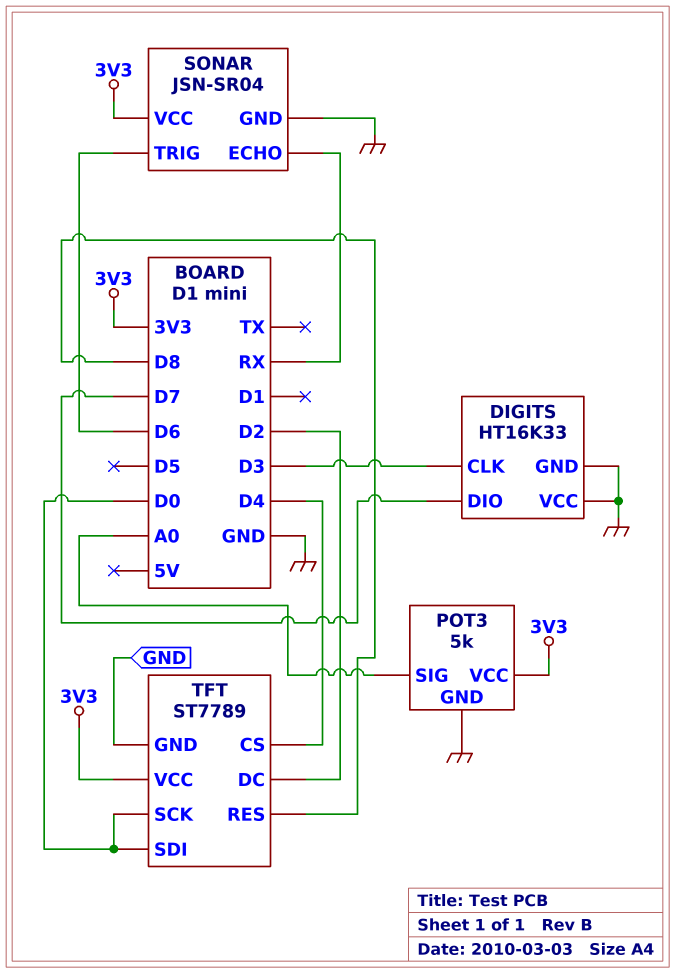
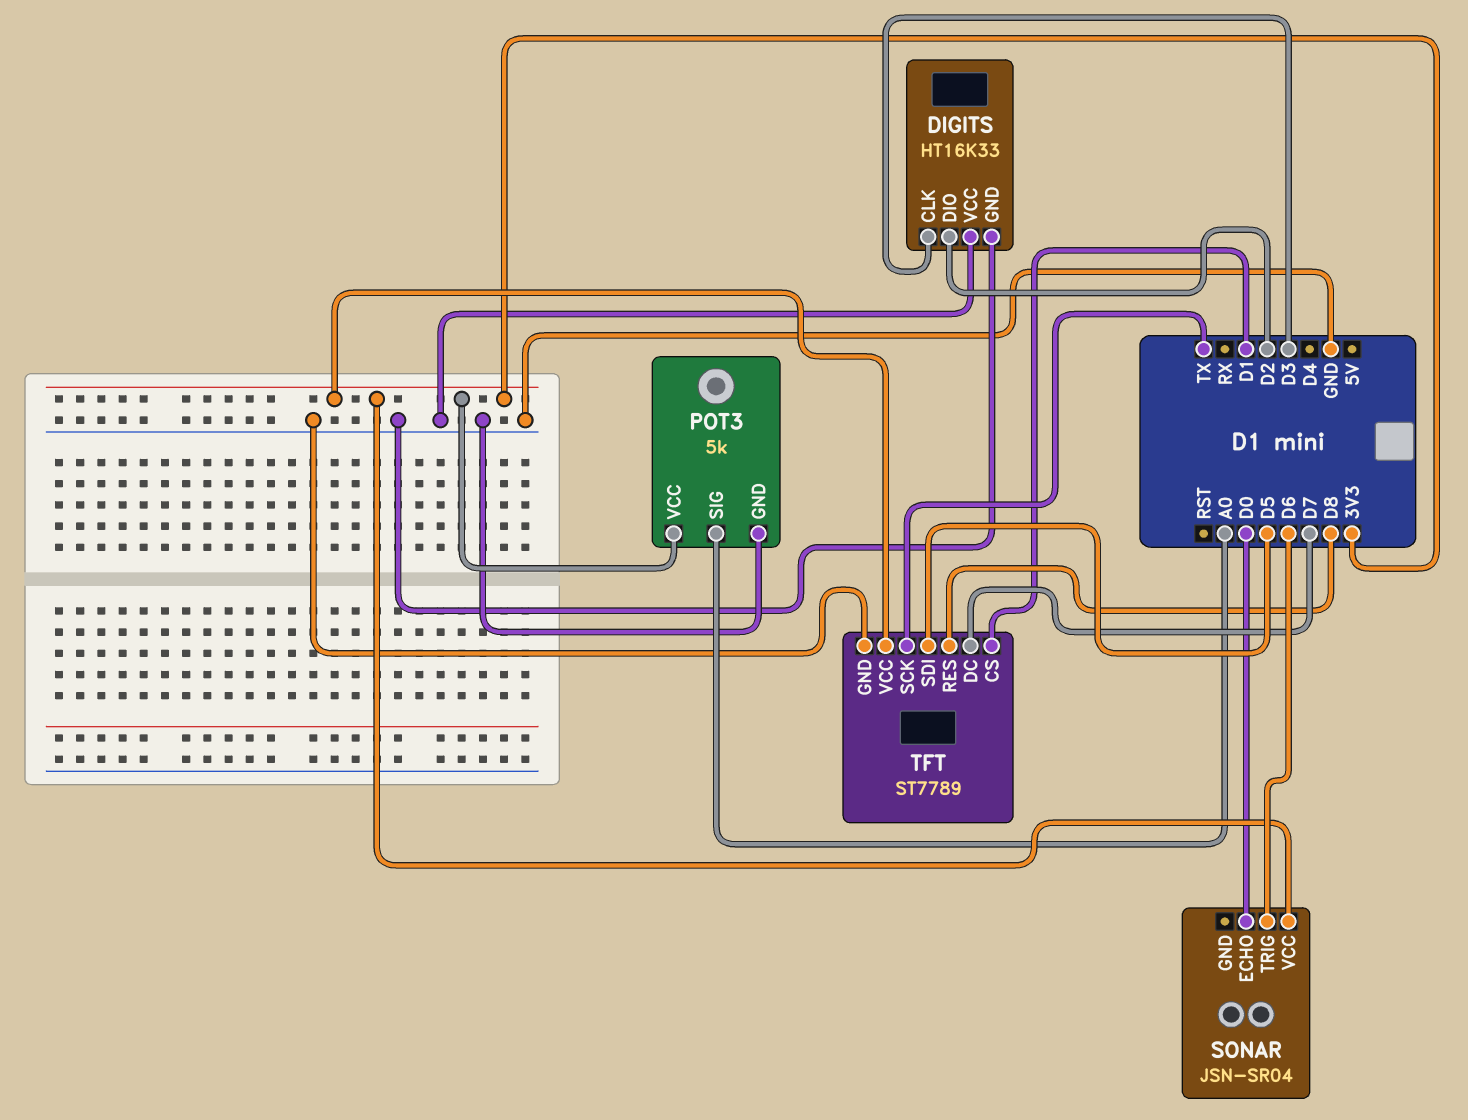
DIGITS pin DIO: D7 -> D2
SONAR pin ECHO: RX -> D0
SONAR pin GND: GND -> none
TFT pin CS: D4 -> D1
TFT pin DC: D2 -> D7
TFT pin SCK: D0 -> TX
TFT pin SDI: D0 -> D5

